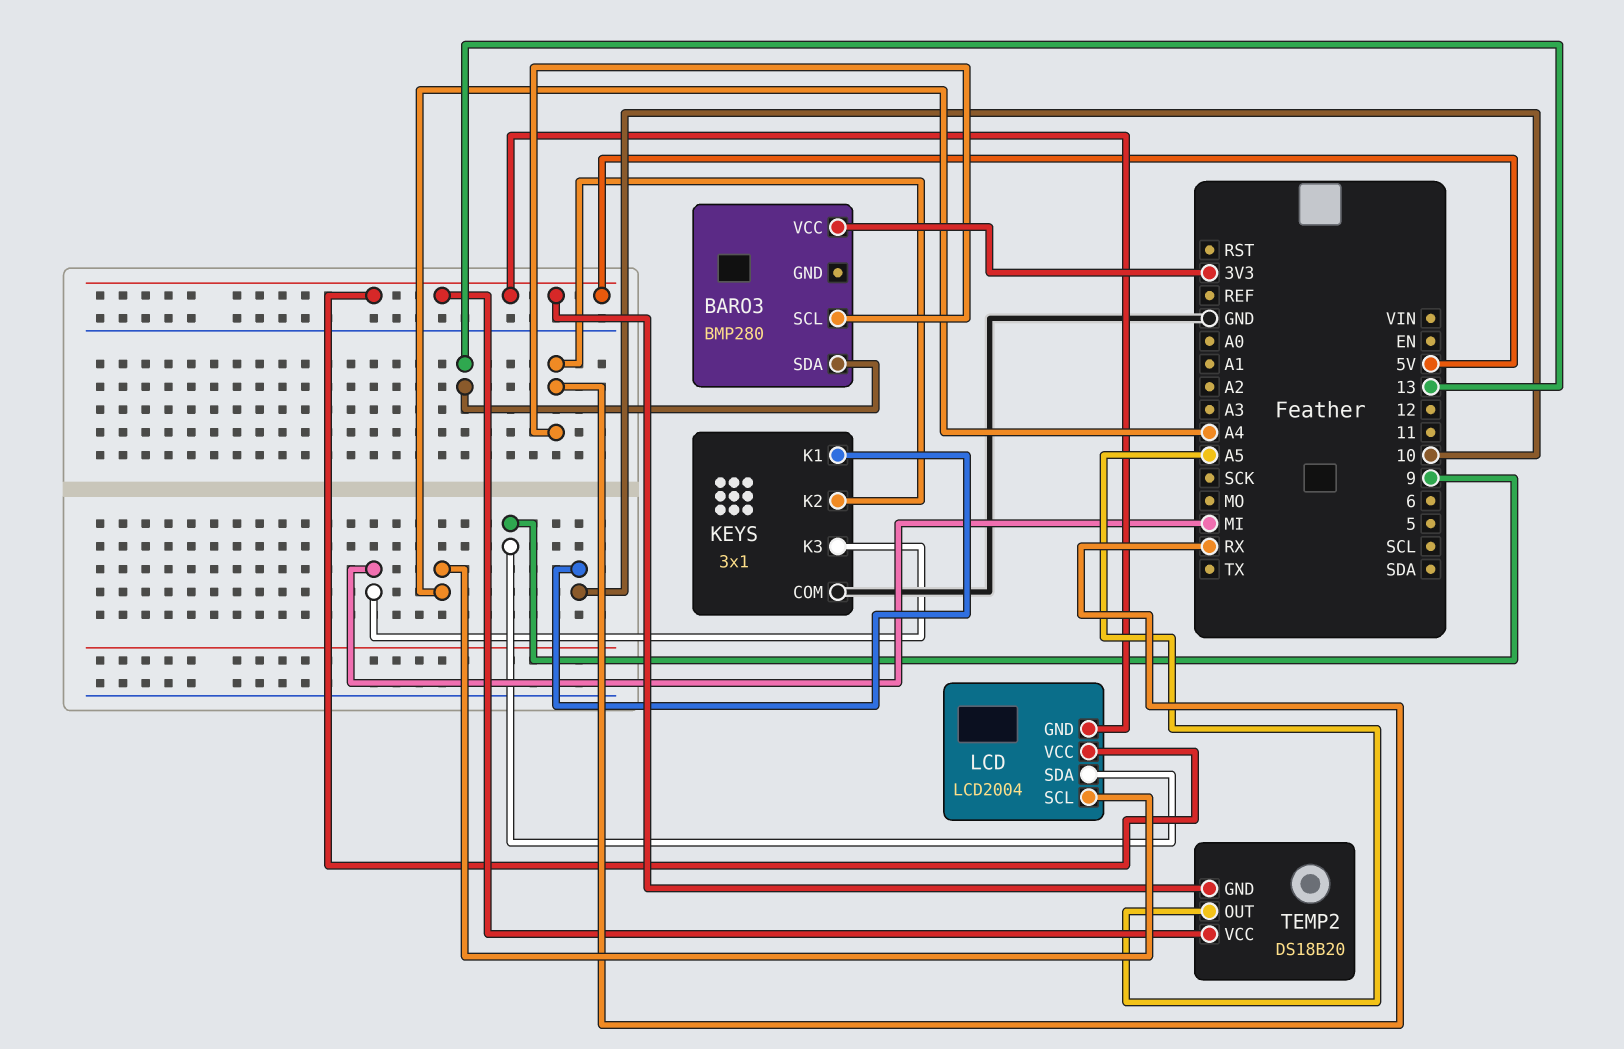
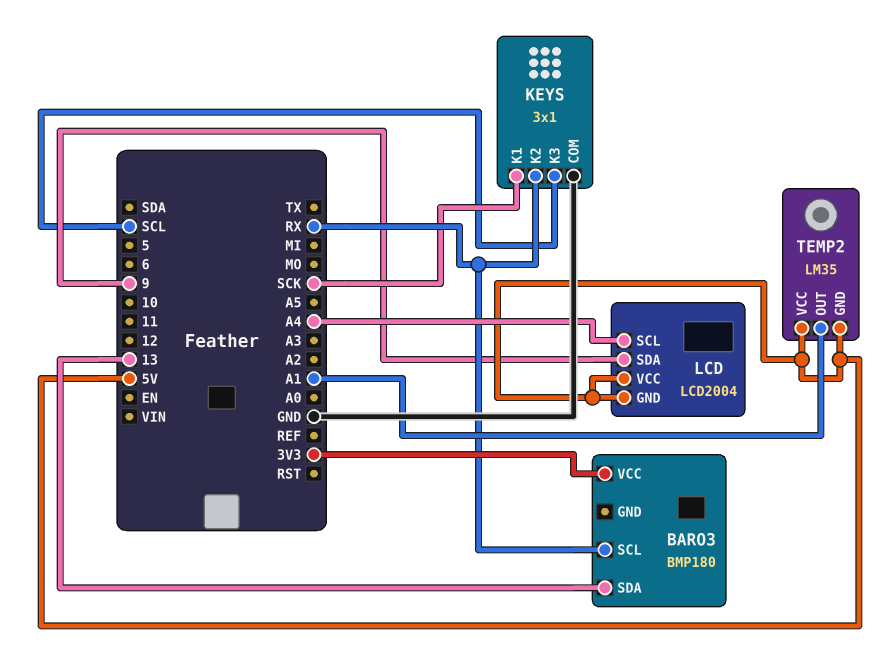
BARO3: BMP280 -> BMP180
KEYS pin K1: 10 -> SCK
KEYS pin K3: MI -> SCL
TEMP2: DS18B20 -> LM35
TEMP2 pin OUT: A5 -> A1

